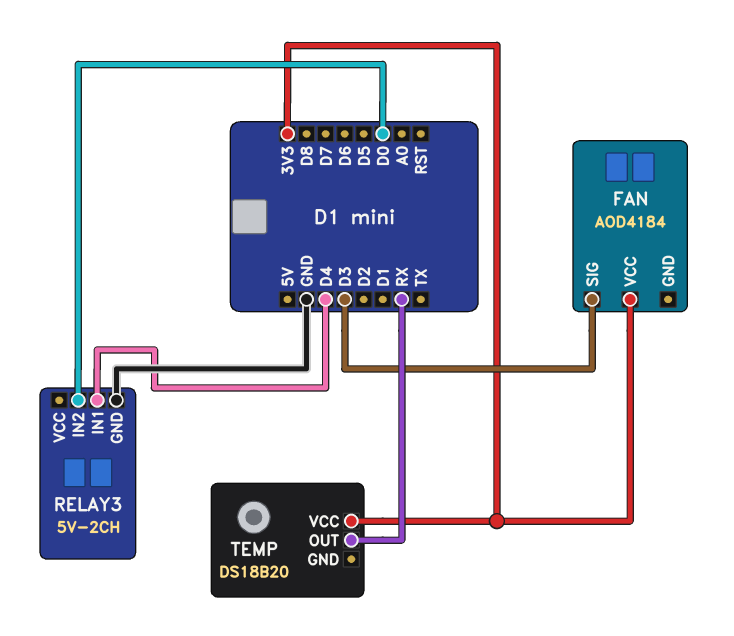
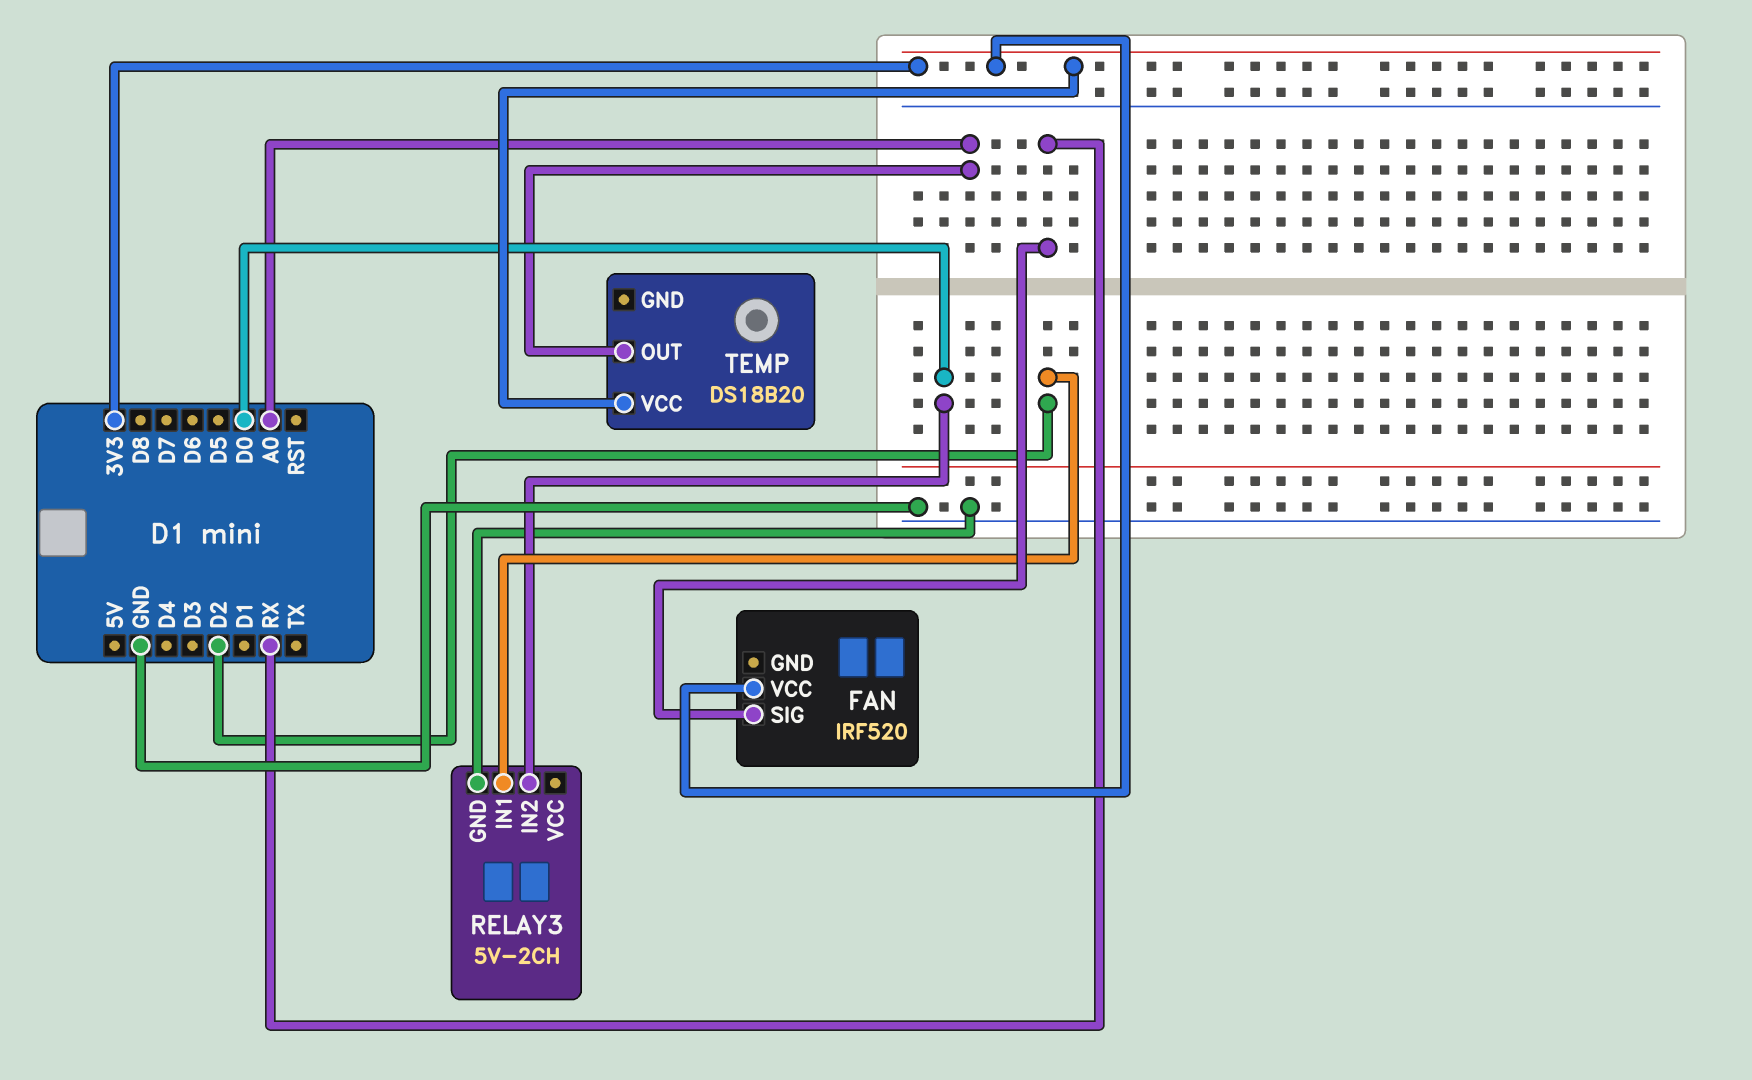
FAN: AOD4184 -> IRF520
FAN pin SIG: D3 -> RX
RELAY3 pin IN1: D4 -> D2
TEMP pin OUT: RX -> A0

